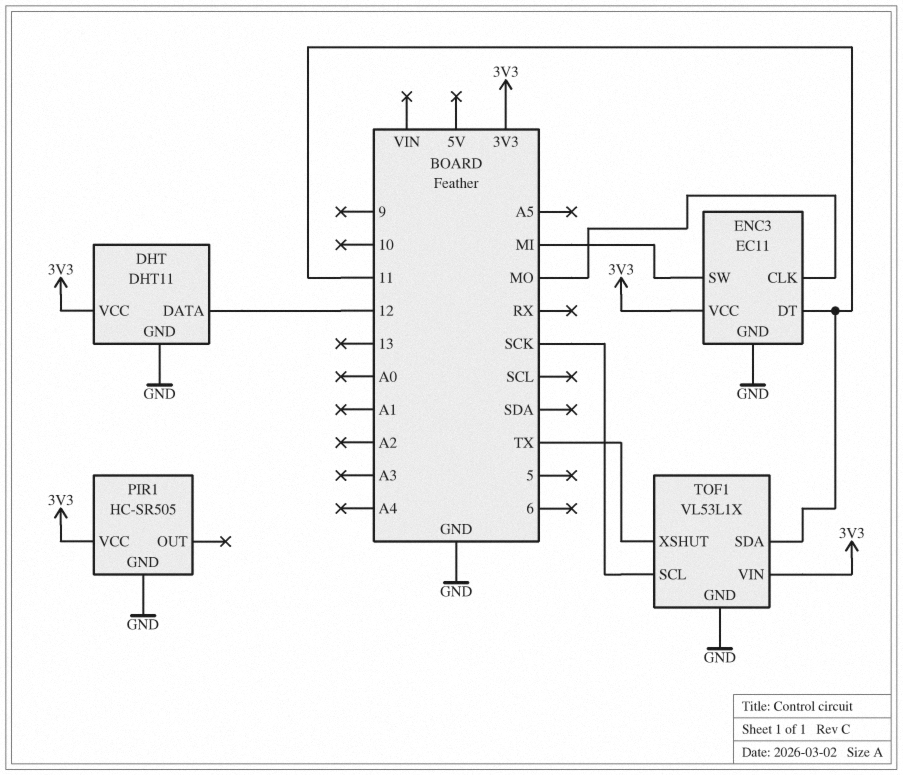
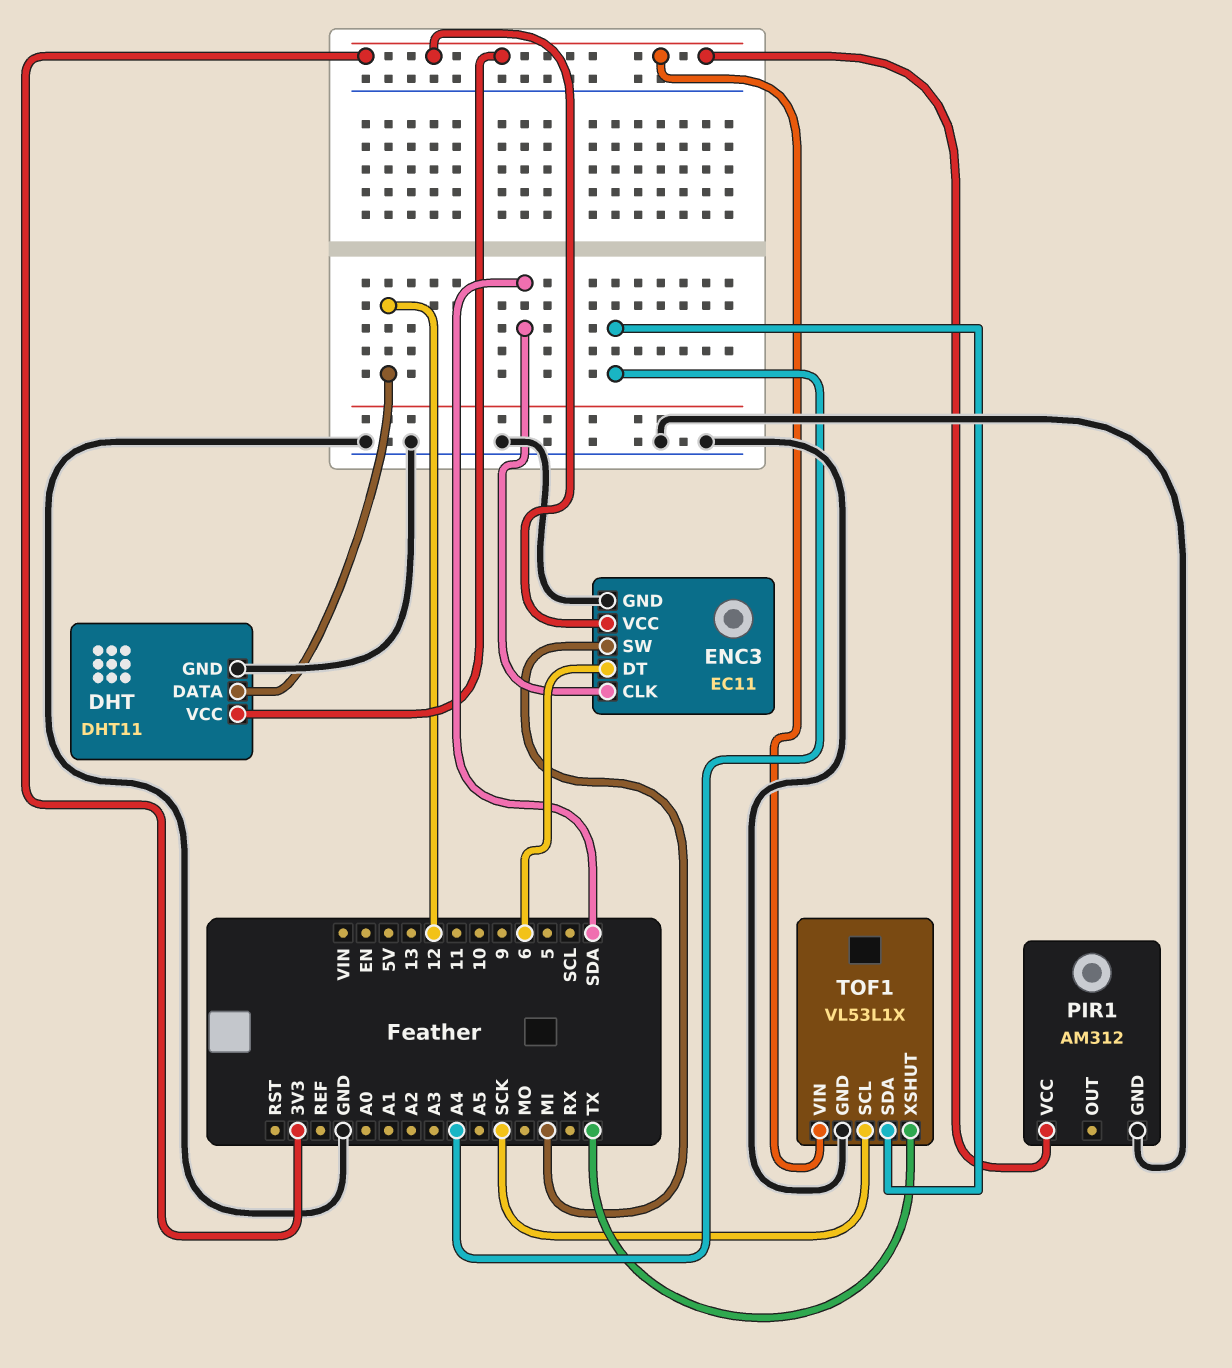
ENC3 pin CLK: MO -> SDA
ENC3 pin DT: 11 -> 6
PIR1: HC-SR505 -> AM312
TOF1 pin SDA: 11 -> A4

